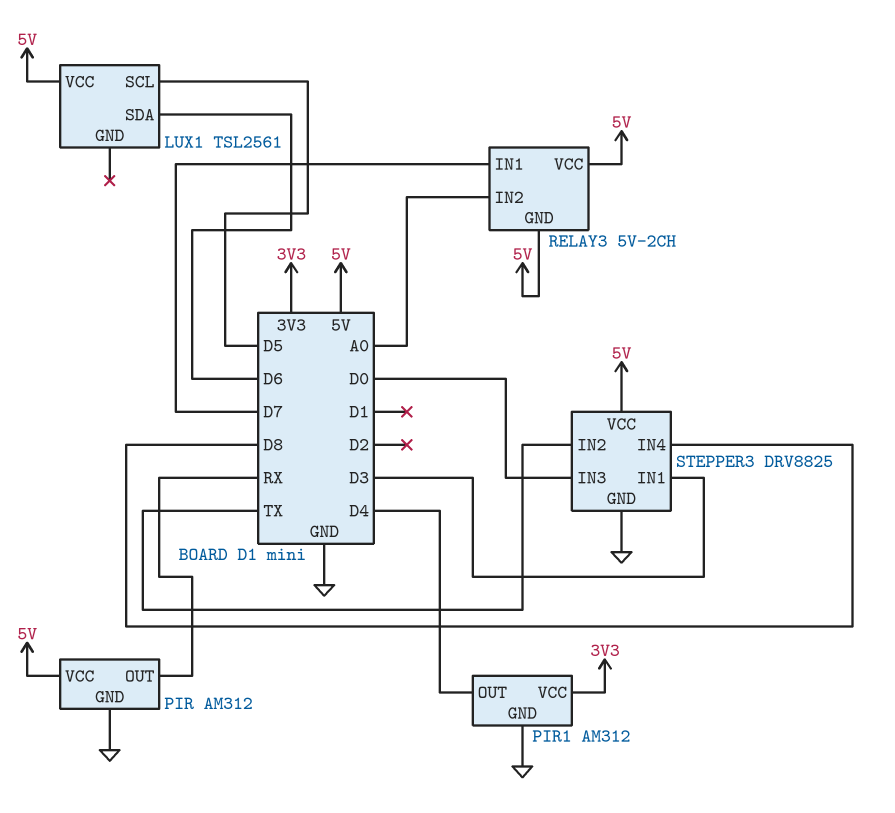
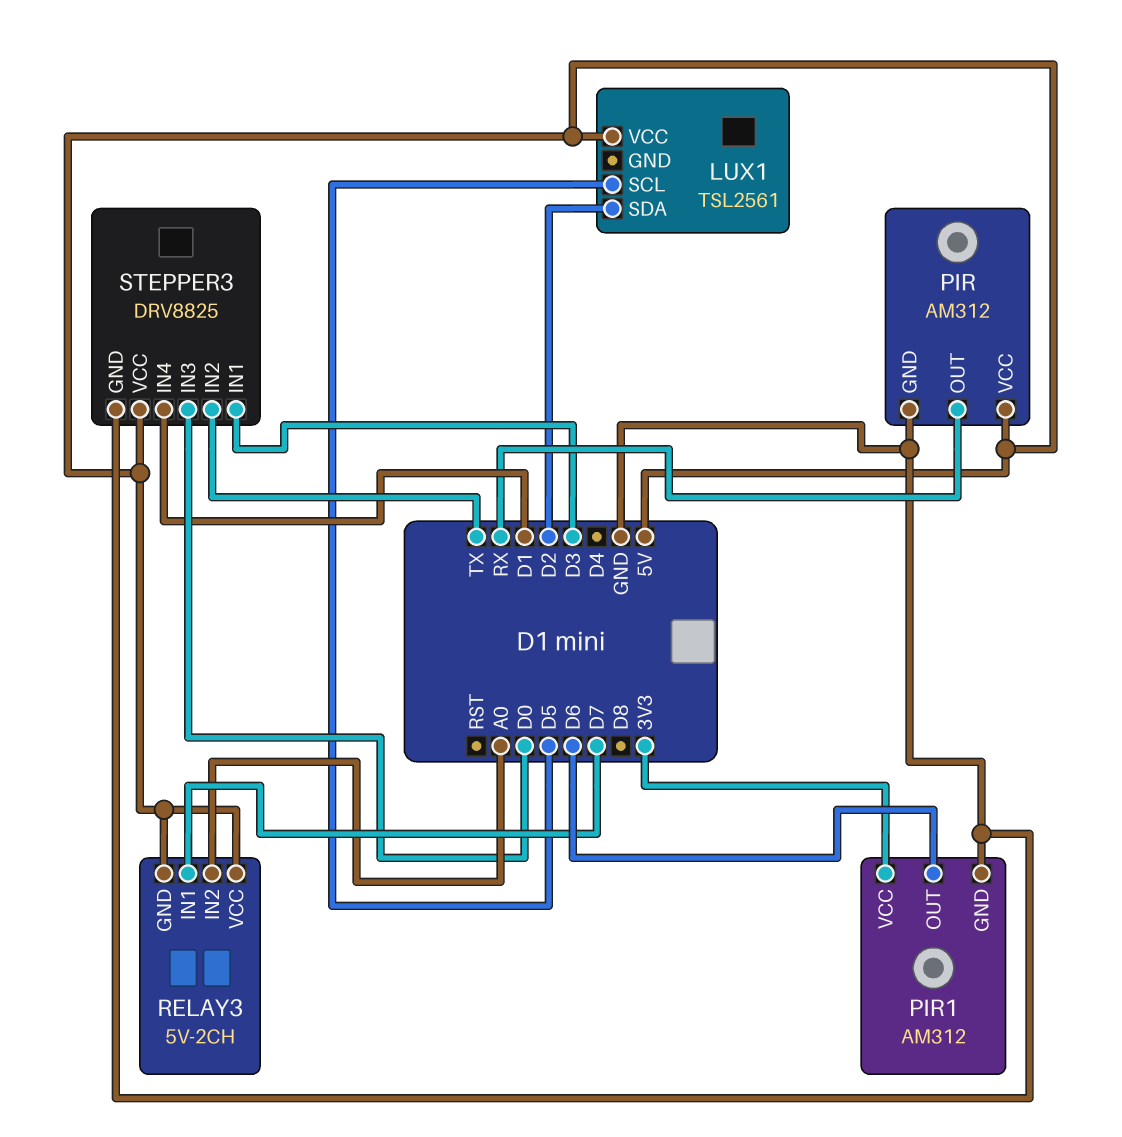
LUX1 pin SDA: D6 -> D2
PIR1 pin OUT: D4 -> D6
STEPPER3 pin IN4: D8 -> D1

